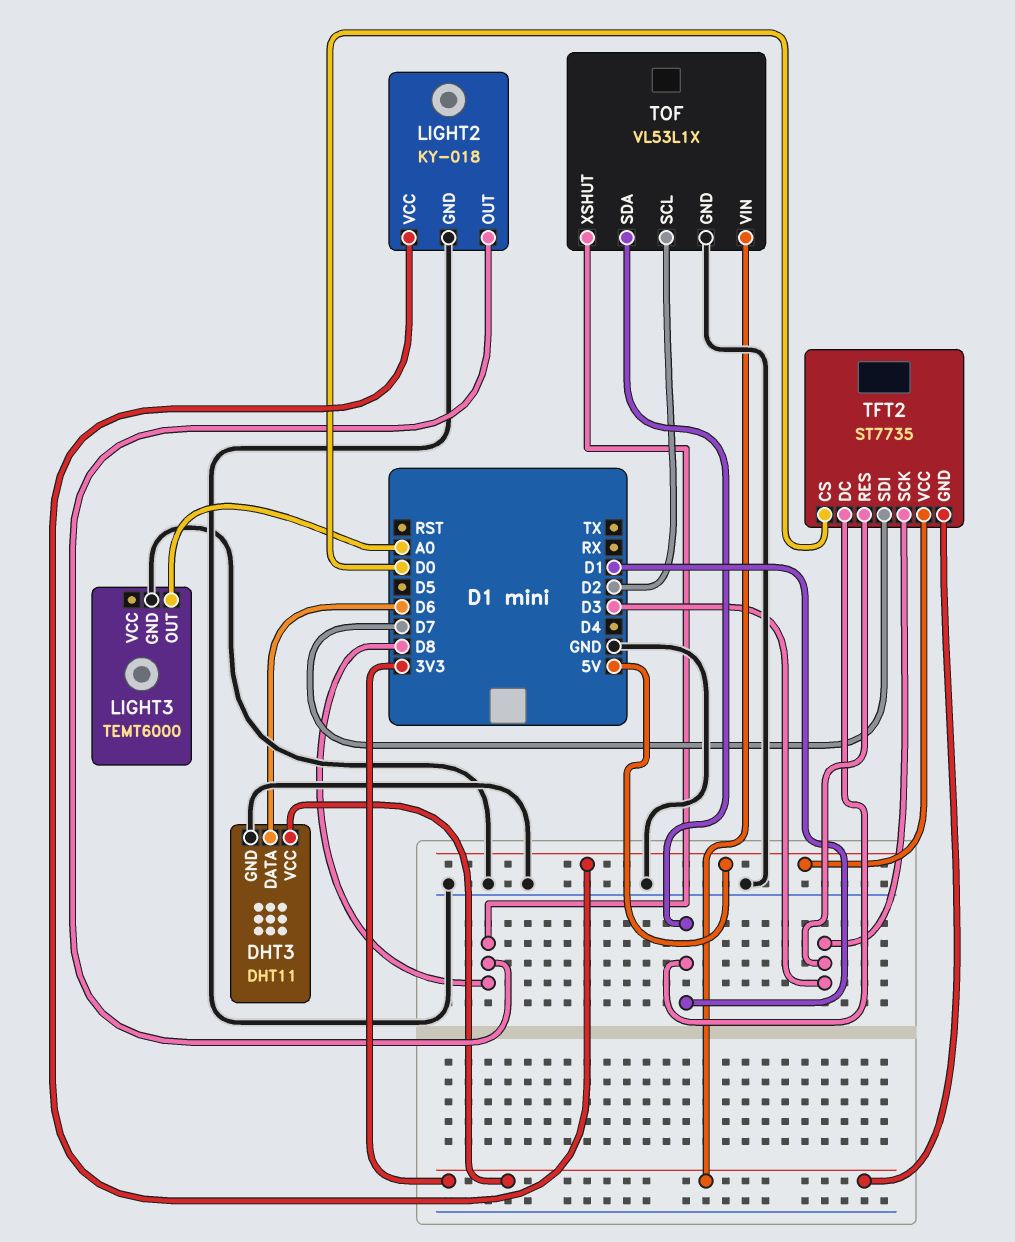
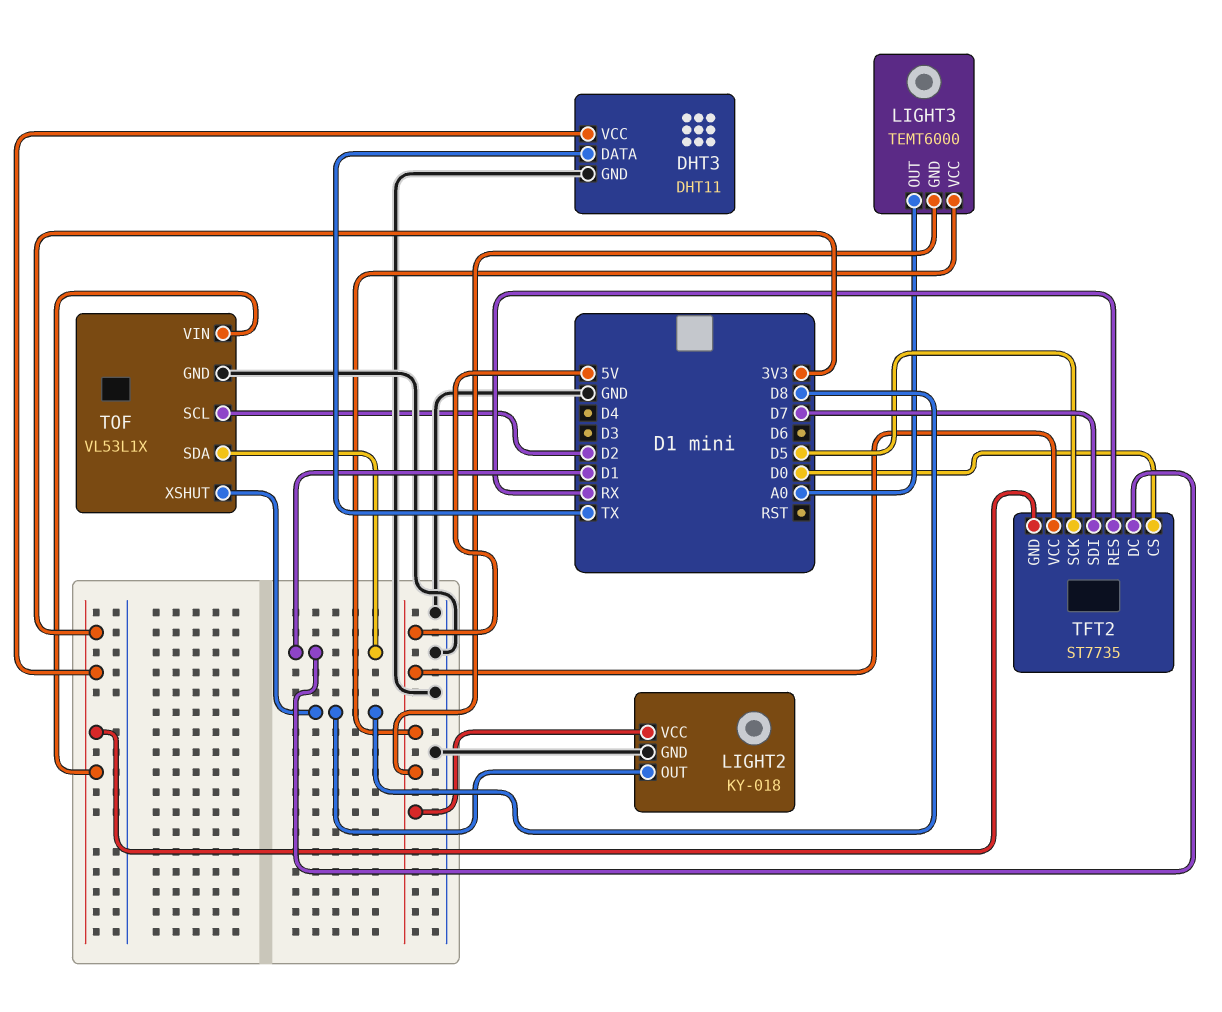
DHT3 pin DATA: D6 -> TX
LIGHT3 pin GND: GND -> 5V
LIGHT3 pin VCC: none -> 5V
TFT2 pin RES: D3 -> RX
TFT2 pin SCK: D3 -> D5

